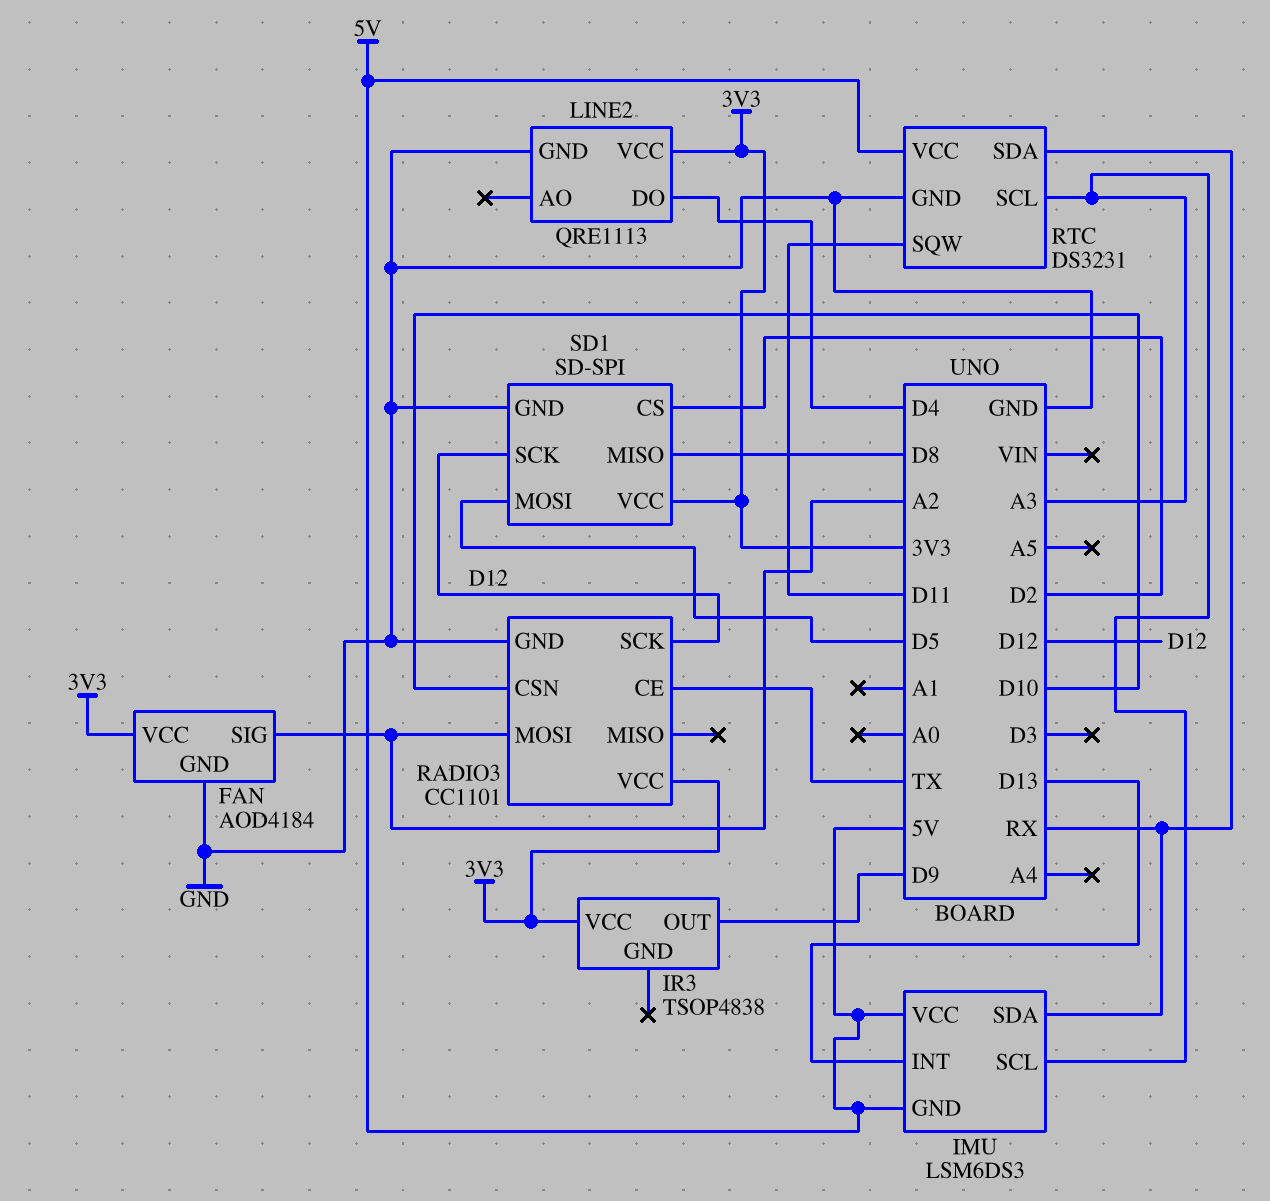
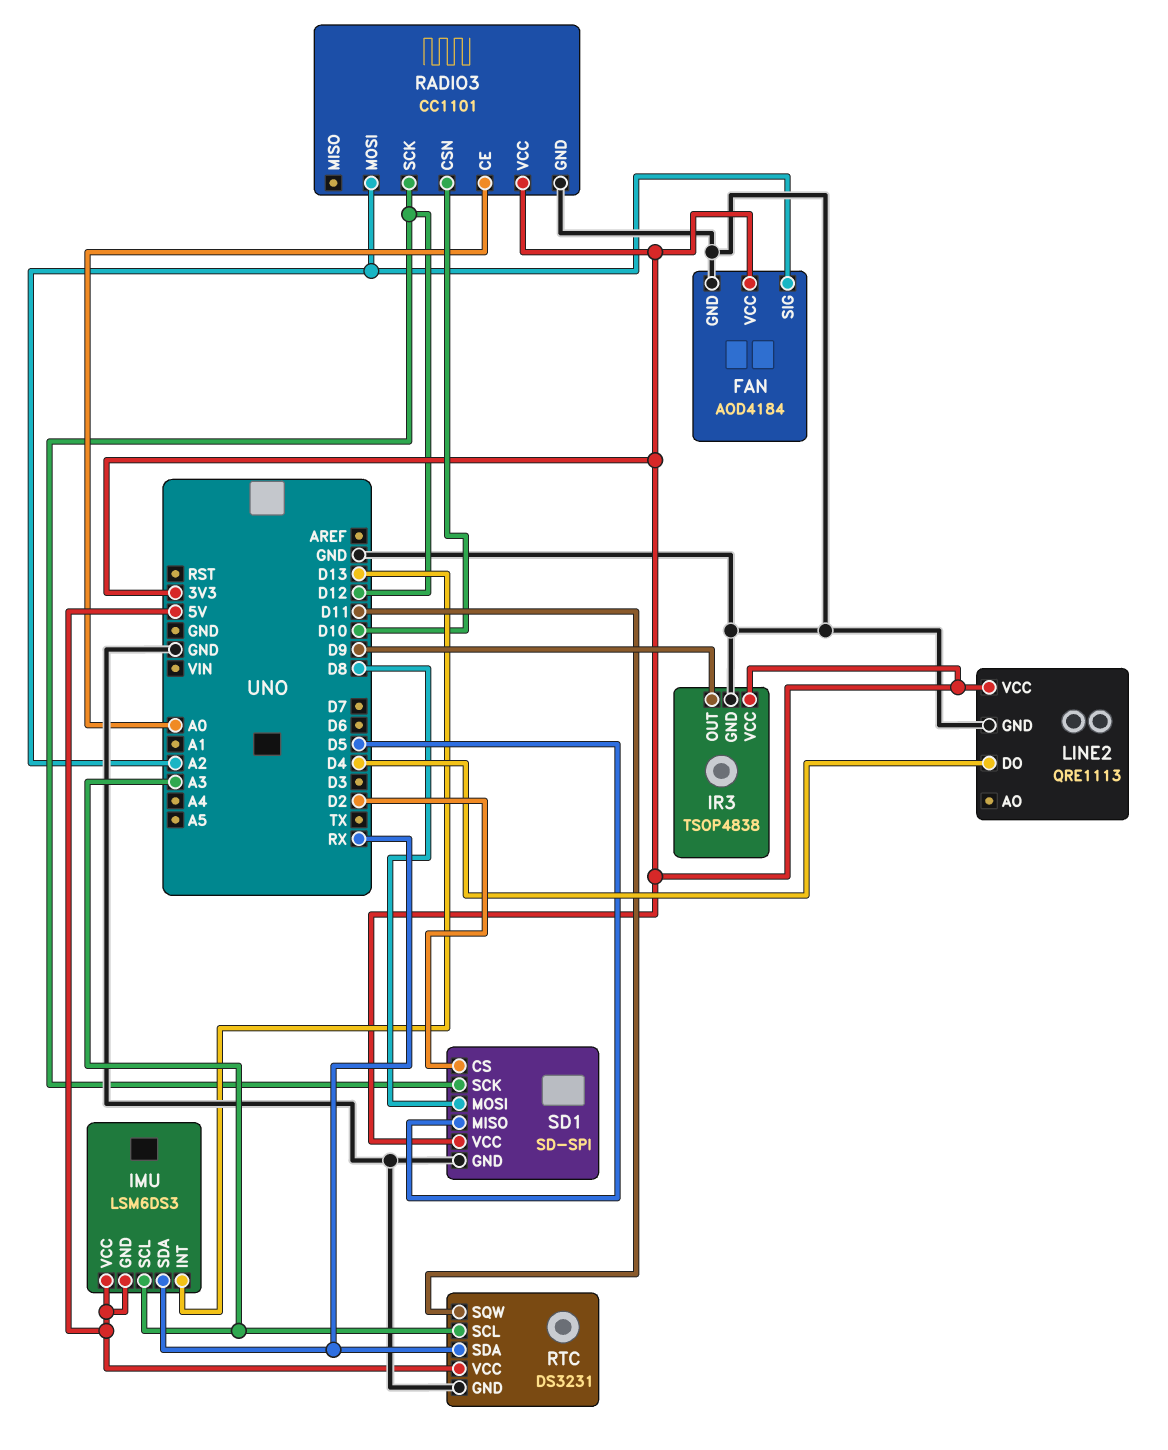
IR3 pin GND: none -> GND
RADIO3 pin CE: TX -> A0
SD1 pin MISO: D8 -> D5
SD1 pin MOSI: D5 -> D8

